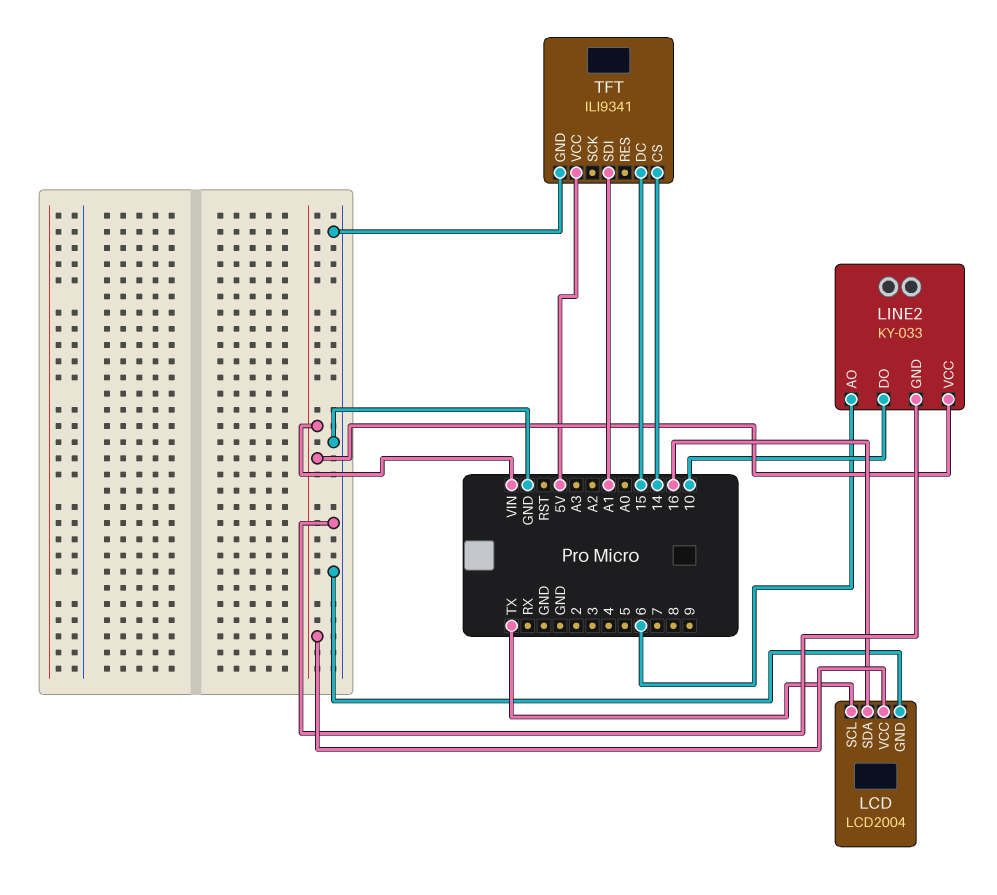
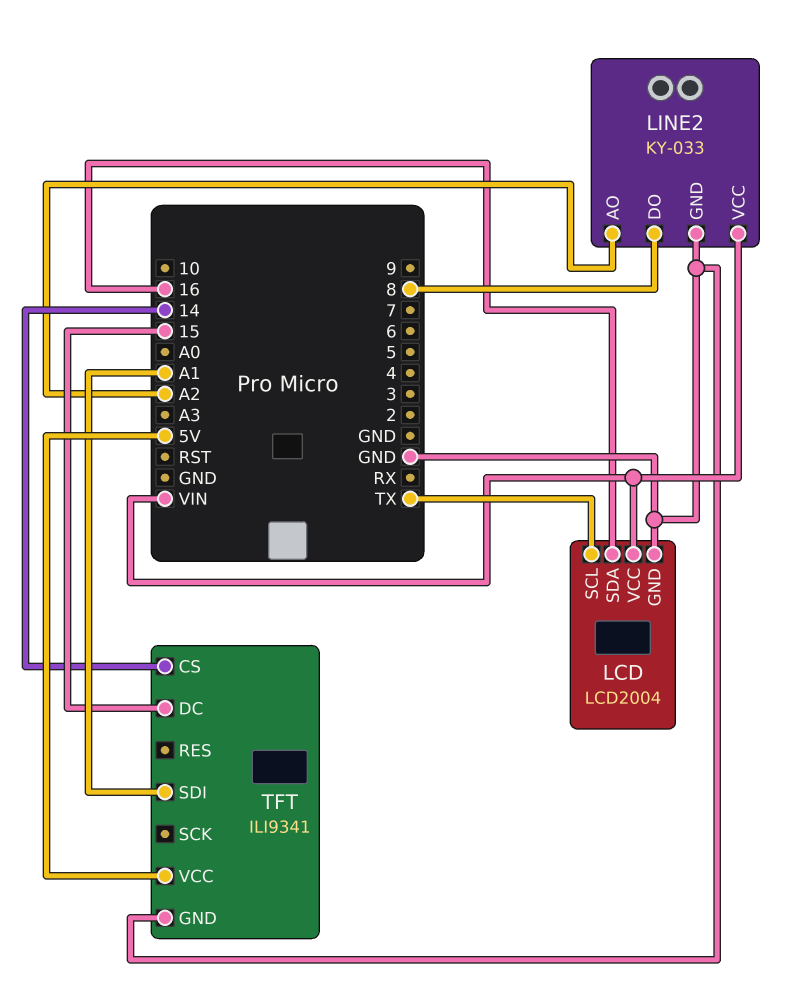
LINE2 pin AO: 6 -> A2
LINE2 pin DO: 10 -> 8

